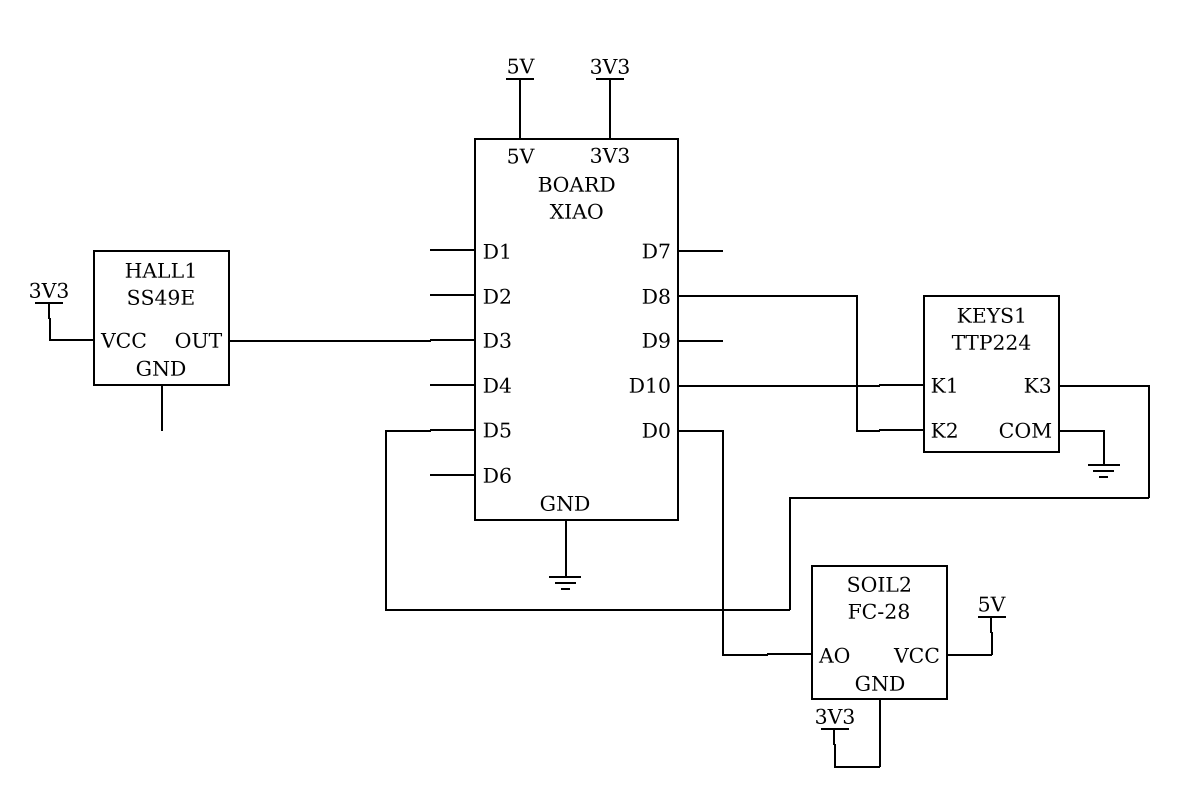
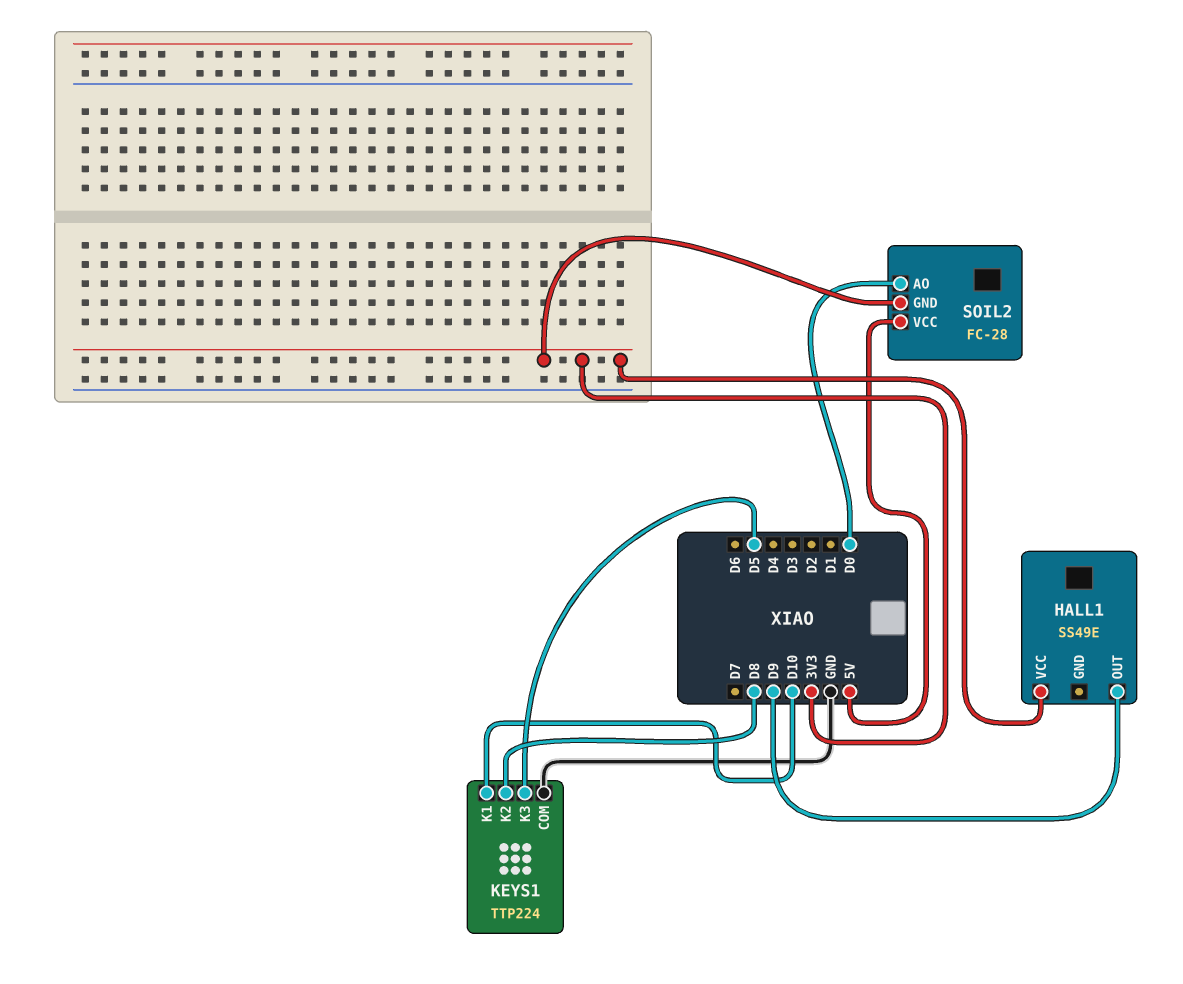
HALL1 pin OUT: D3 -> D9

